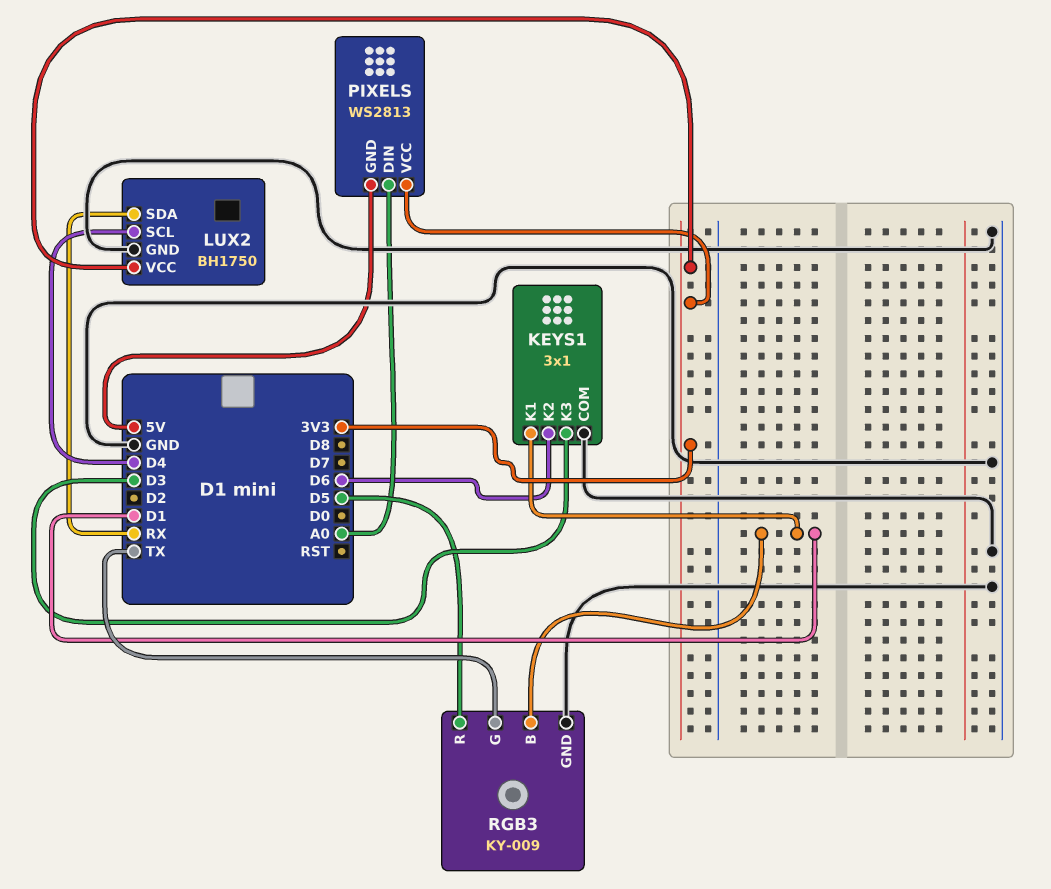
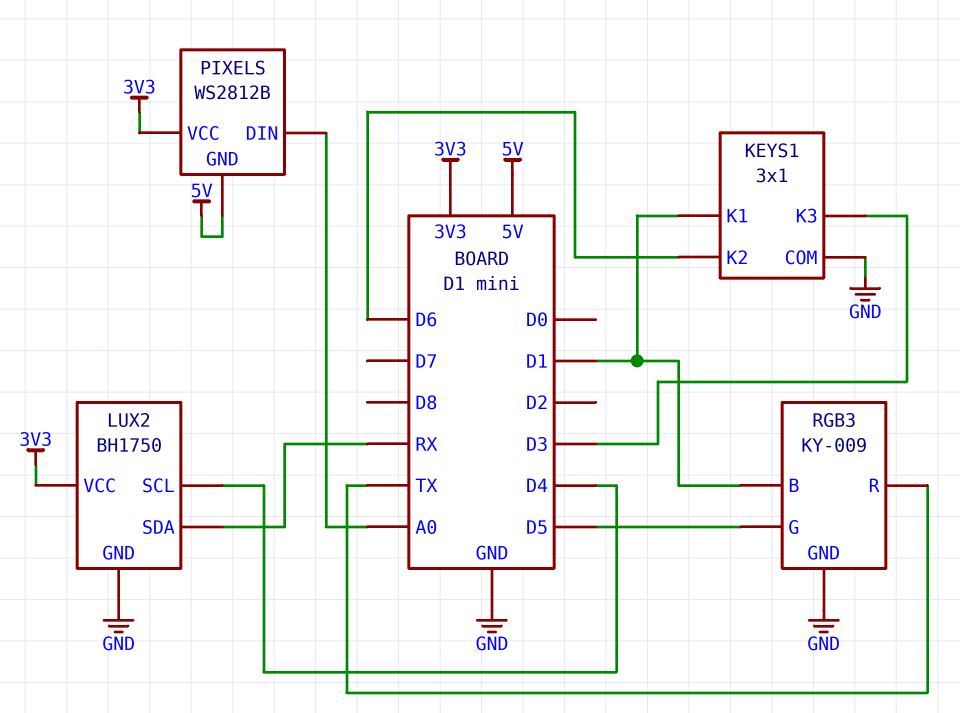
PIXELS: WS2813 -> WS2812B
RGB3 pin G: TX -> D5
RGB3 pin R: D5 -> TX

